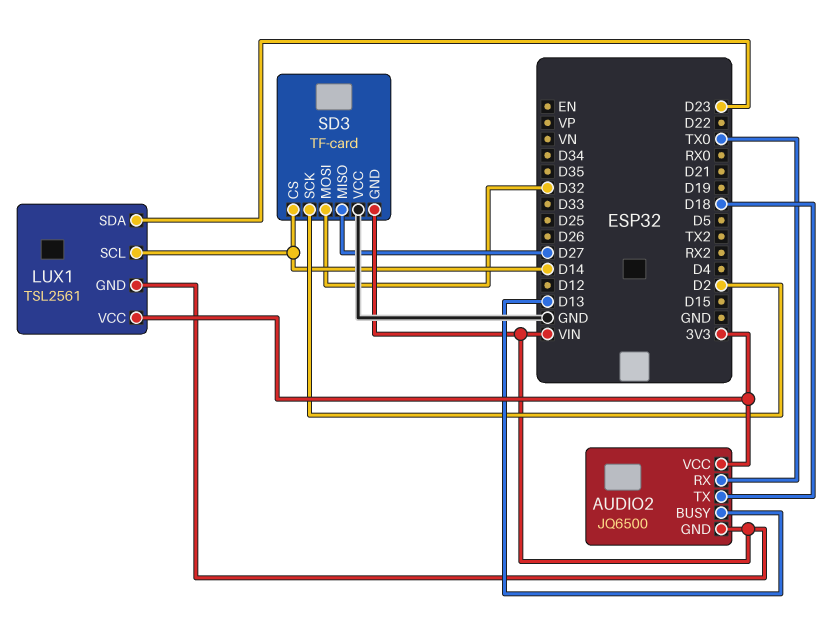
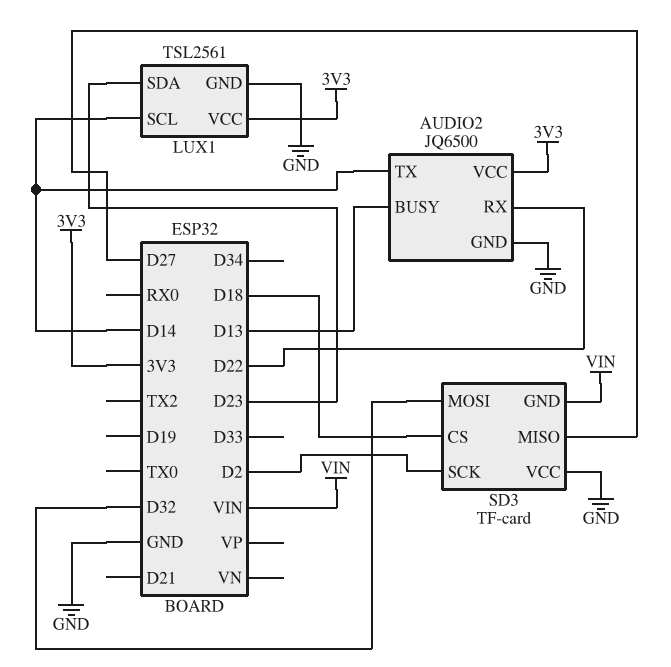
AUDIO2 pin GND: VIN -> GND
AUDIO2 pin RX: TX0 -> D22
AUDIO2 pin TX: D18 -> D14
LUX1 pin GND: VIN -> GND
SD3 pin CS: D14 -> D18

